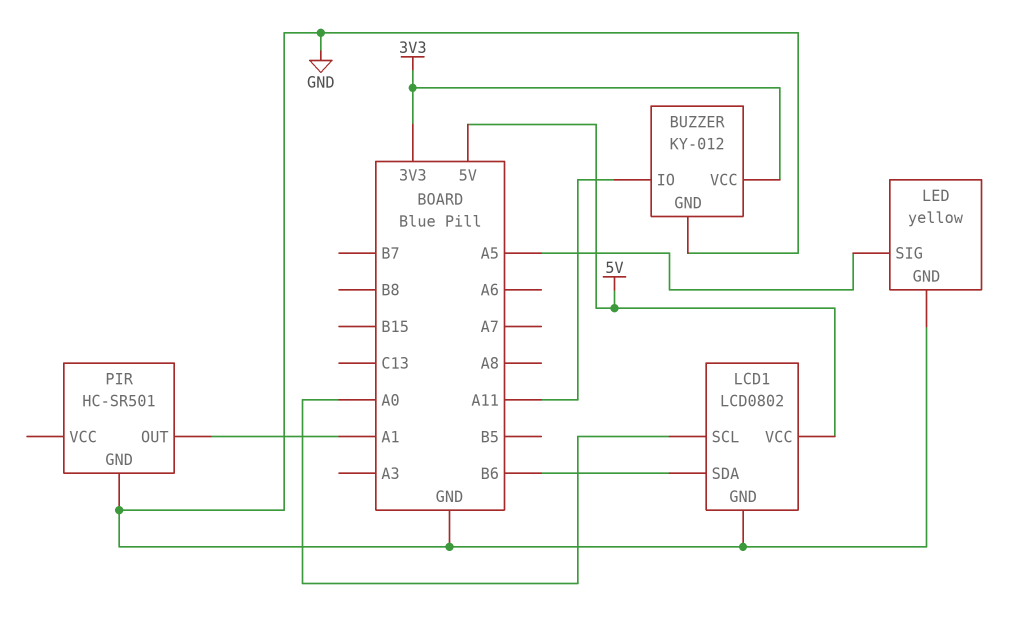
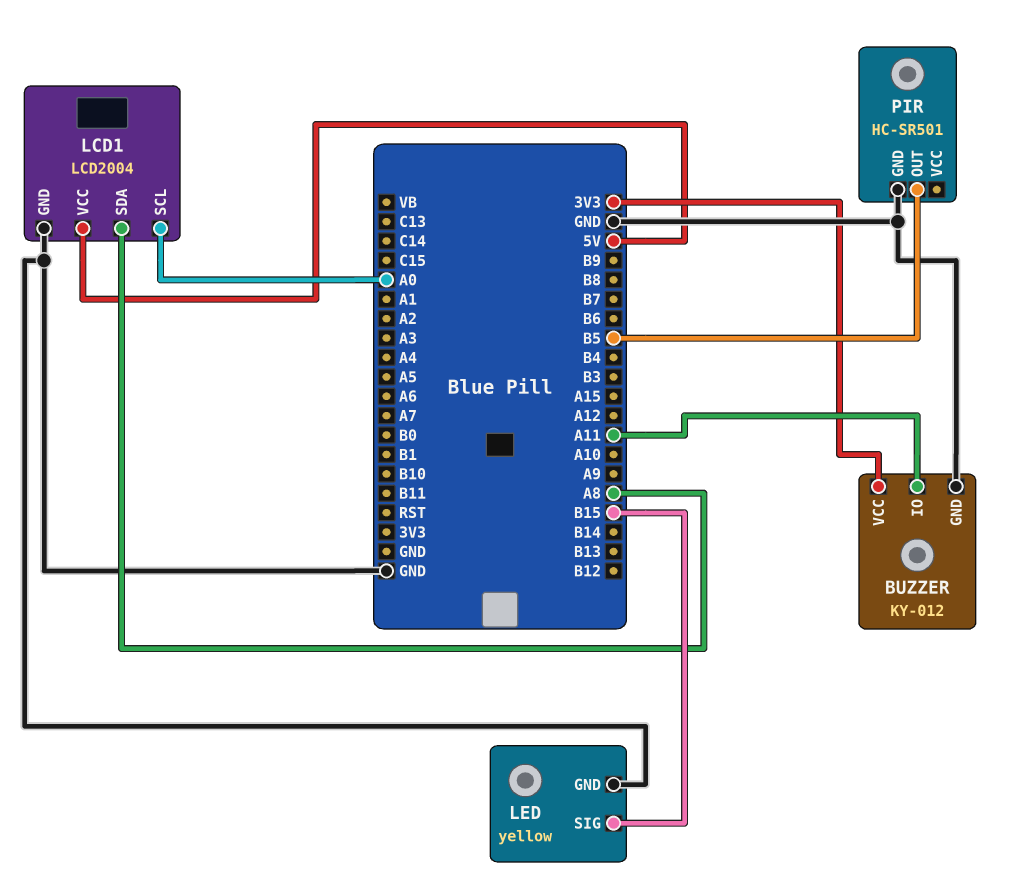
LCD1: LCD0802 -> LCD2004
LCD1 pin SDA: B6 -> A8
LED pin SIG: A5 -> B15
PIR pin OUT: A1 -> B5

